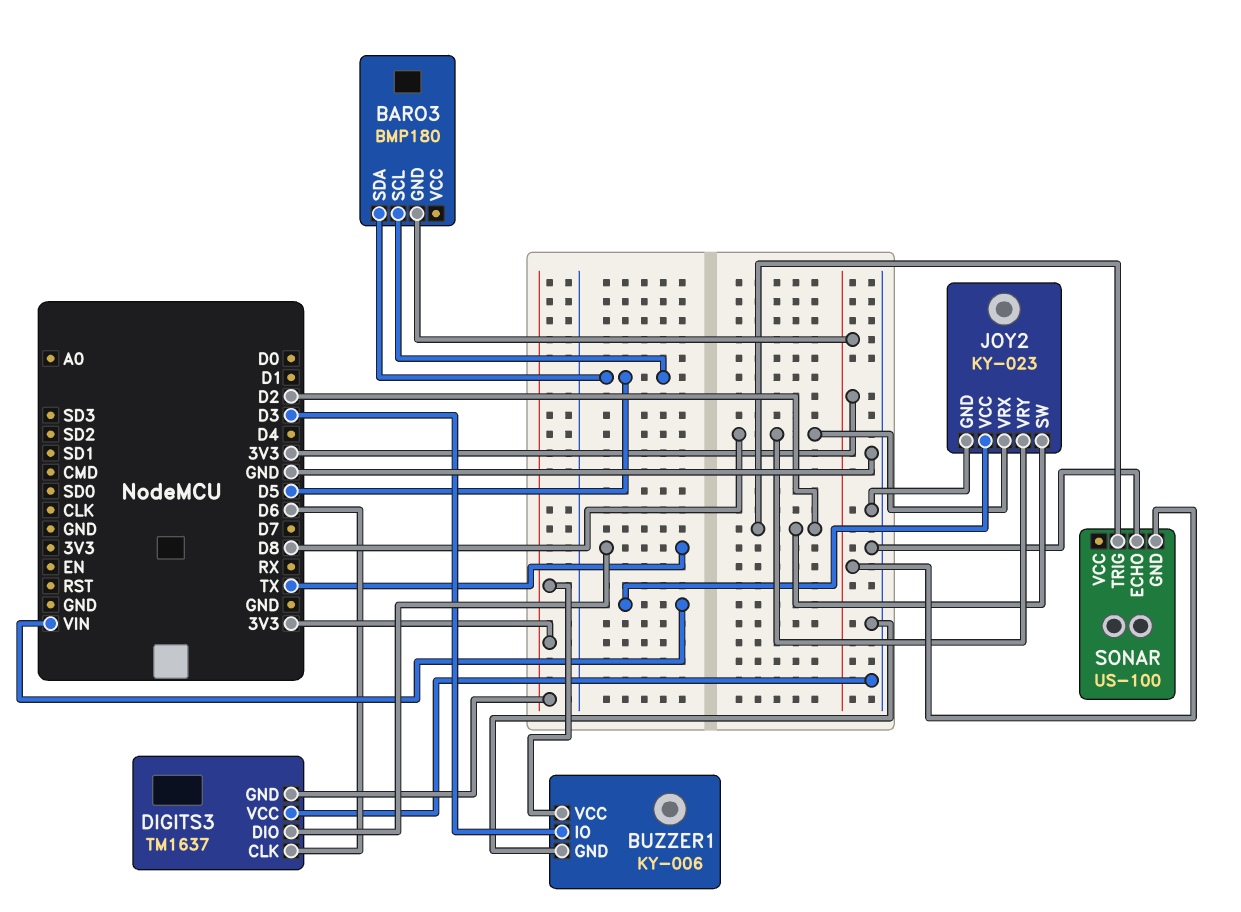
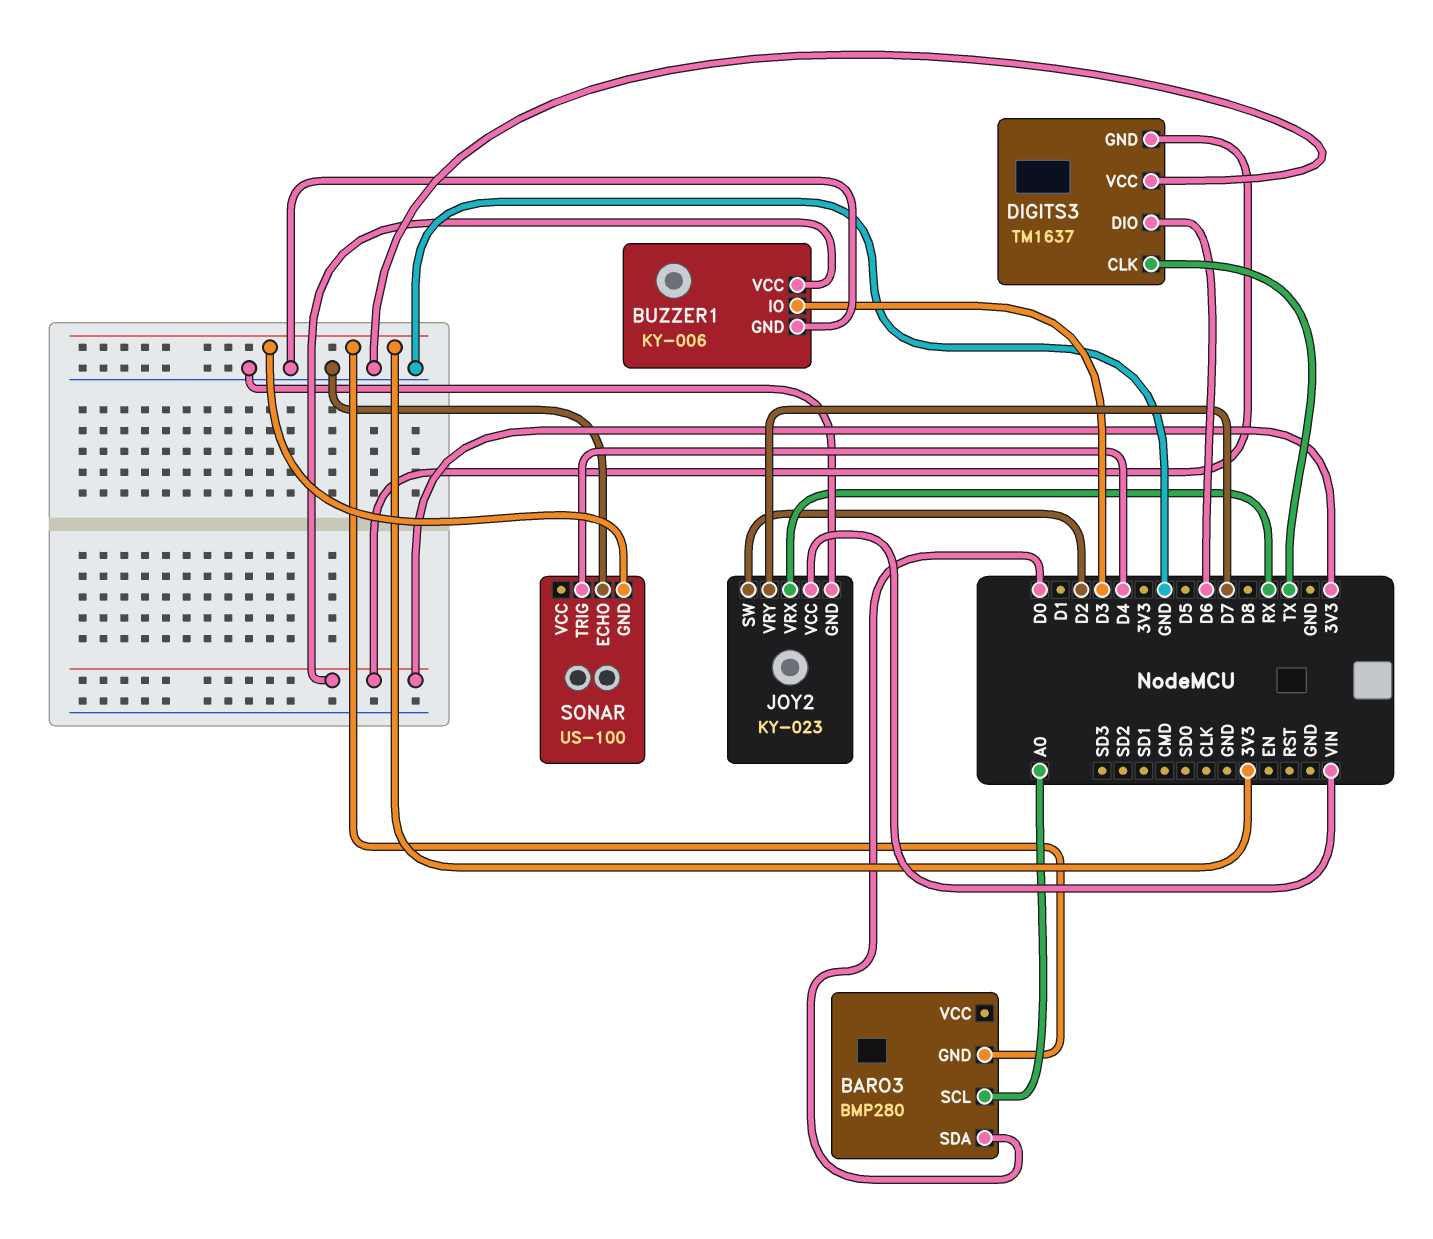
BARO3: BMP180 -> BMP280
BARO3 pin SCL: D5 -> A0
BARO3 pin SDA: D5 -> D0
DIGITS3 pin CLK: D6 -> TX
DIGITS3 pin DIO: TX -> D6
JOY2 pin VRX: D8 -> RX
JOY2 pin VRY: D8 -> D7
SONAR pin TRIG: D2 -> D4

